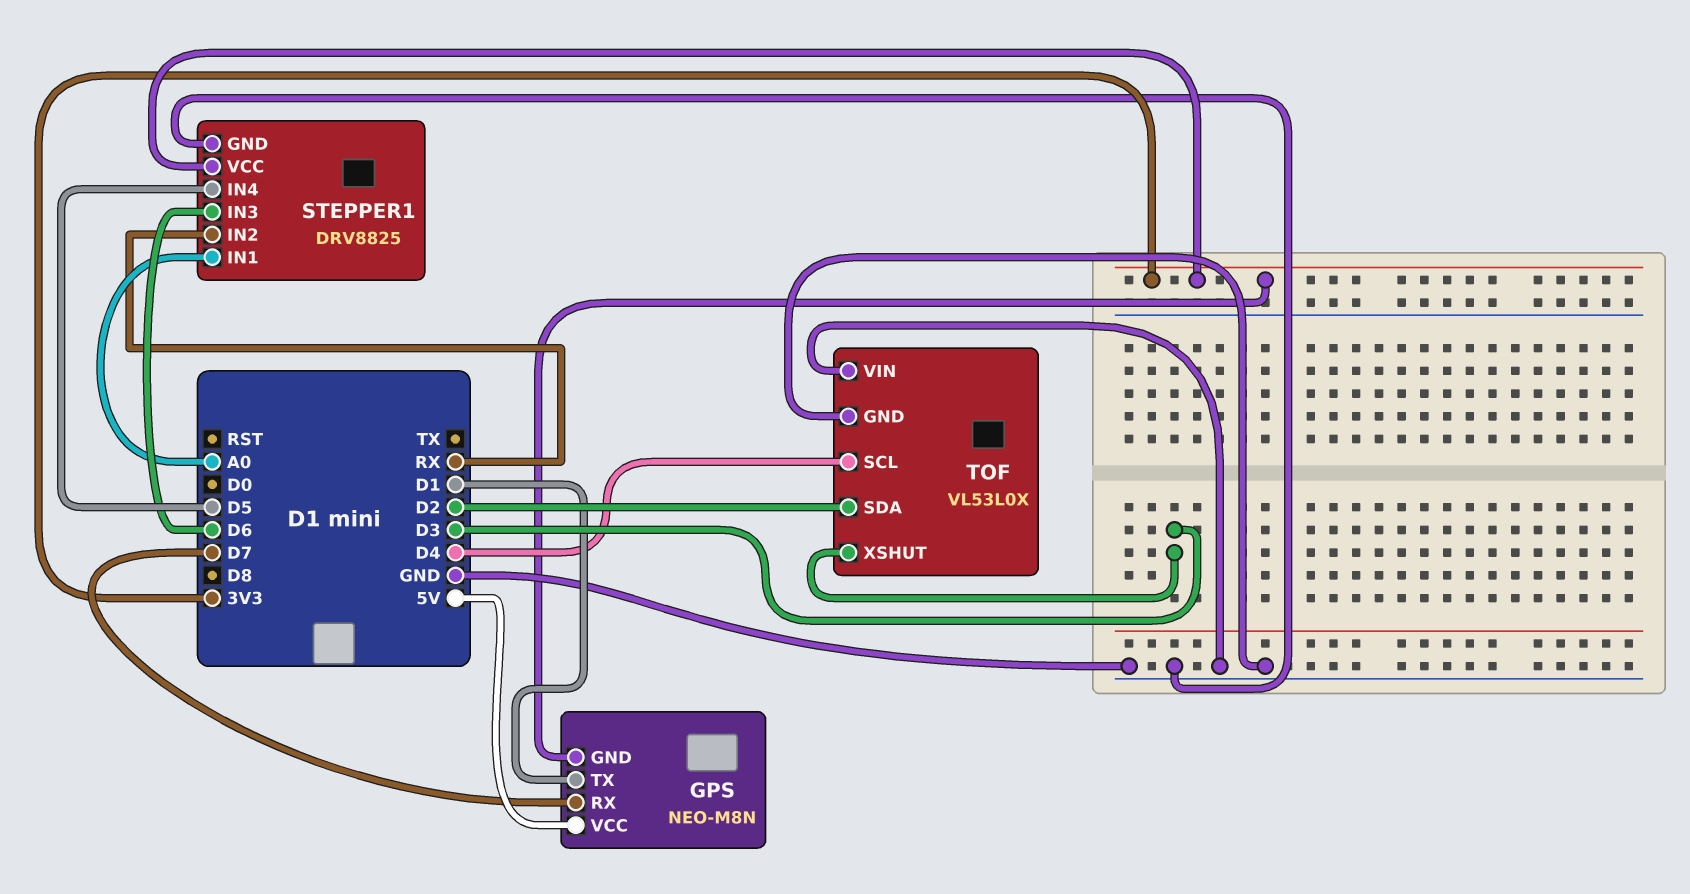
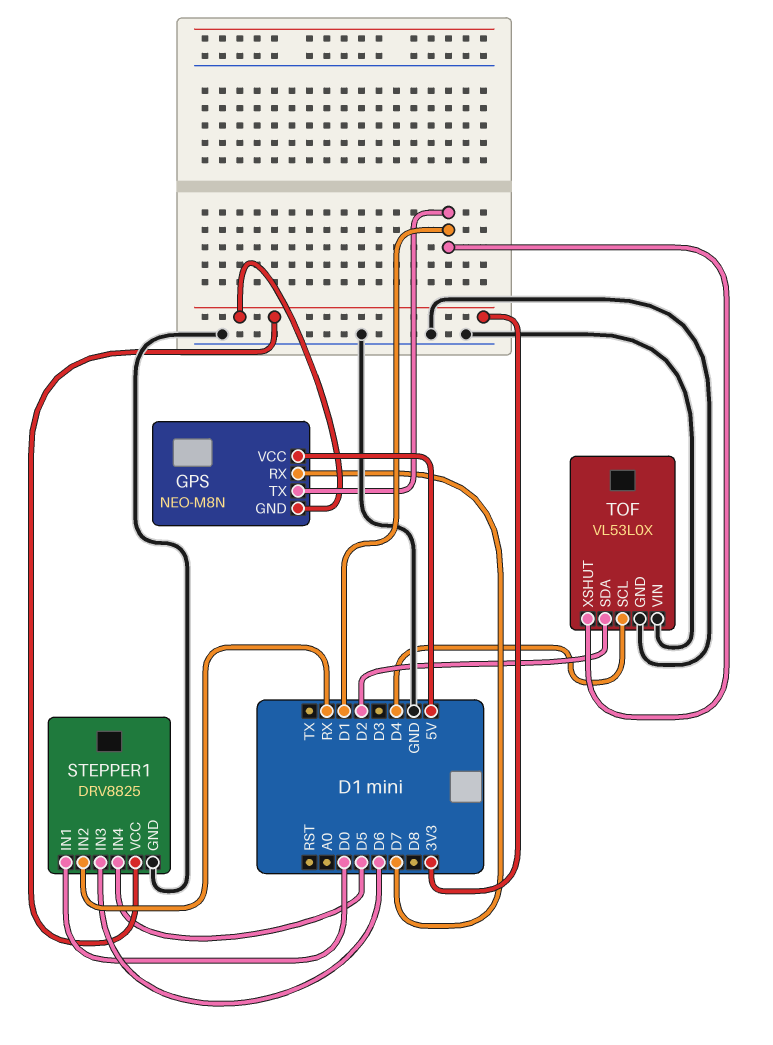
STEPPER1 pin IN1: A0 -> D0
TOF pin XSHUT: D3 -> D1

